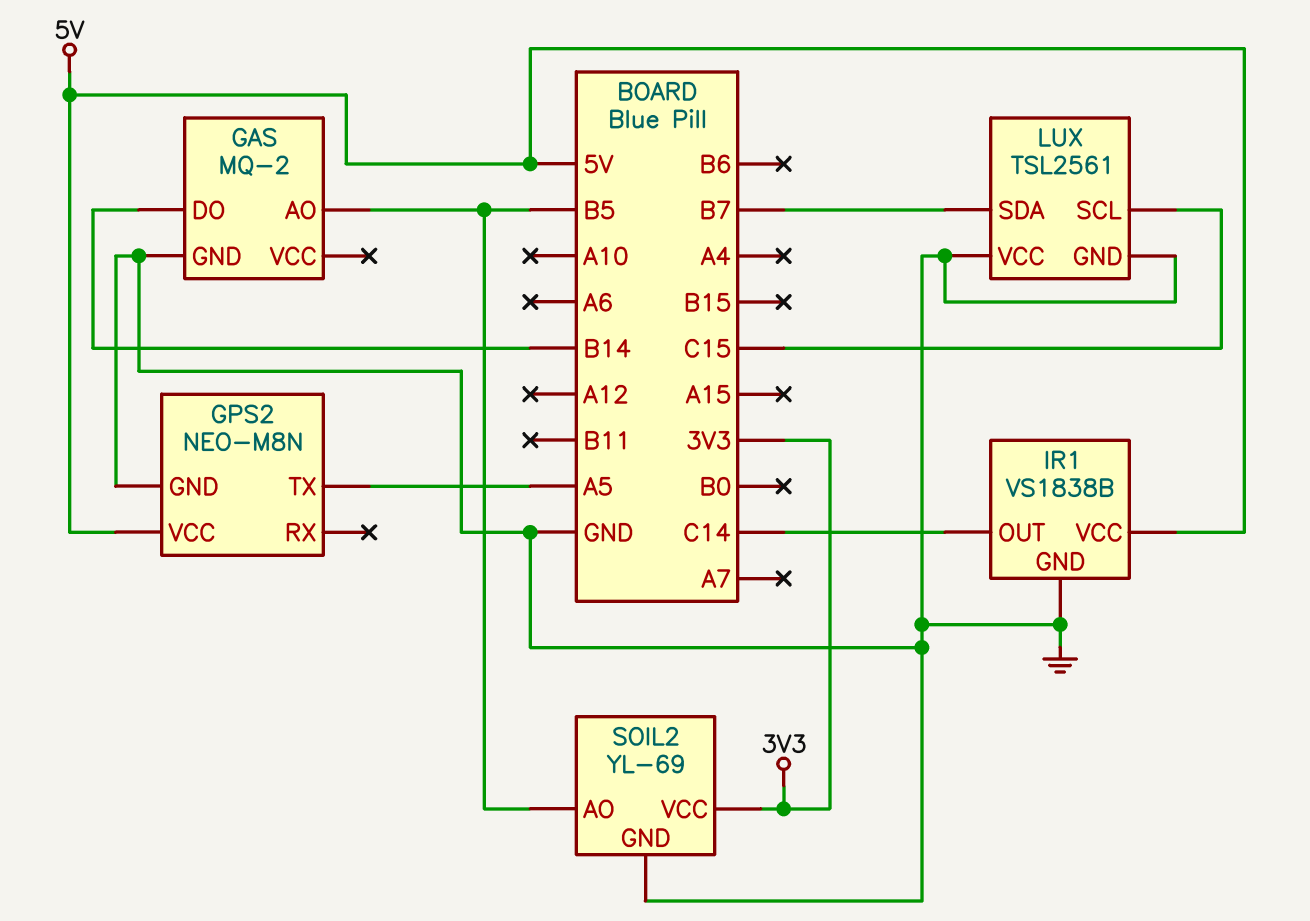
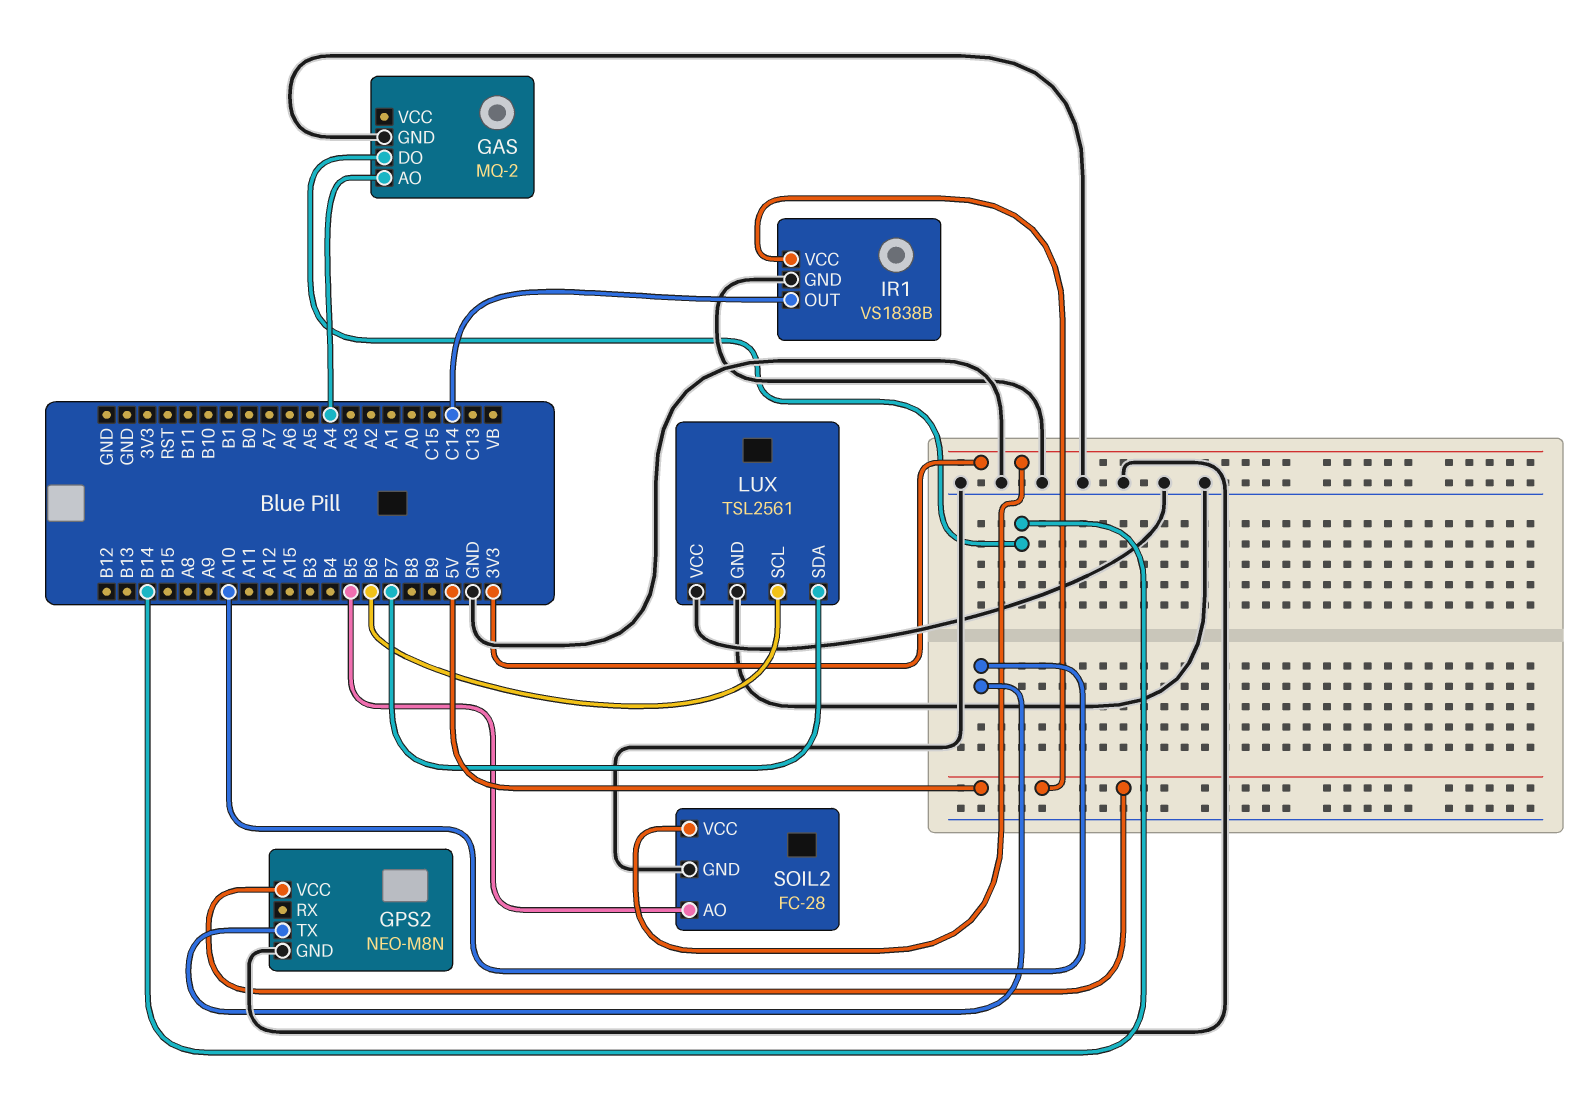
GAS pin AO: B5 -> A4
GPS2 pin TX: A5 -> A10
LUX pin SCL: C15 -> B6
SOIL2: YL-69 -> FC-28

